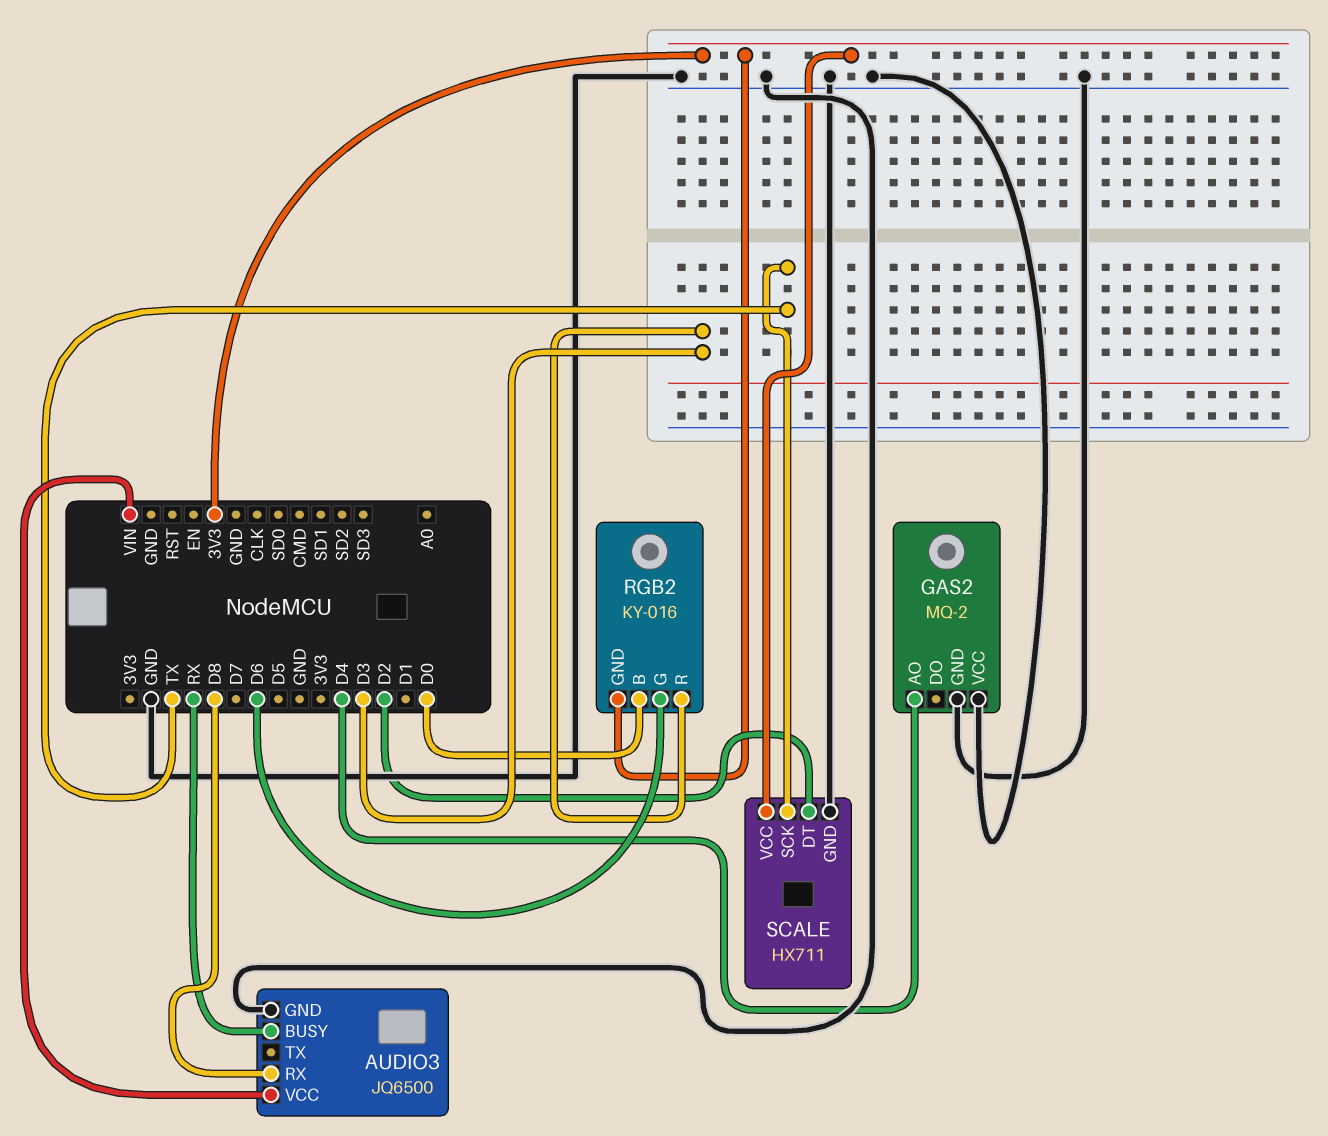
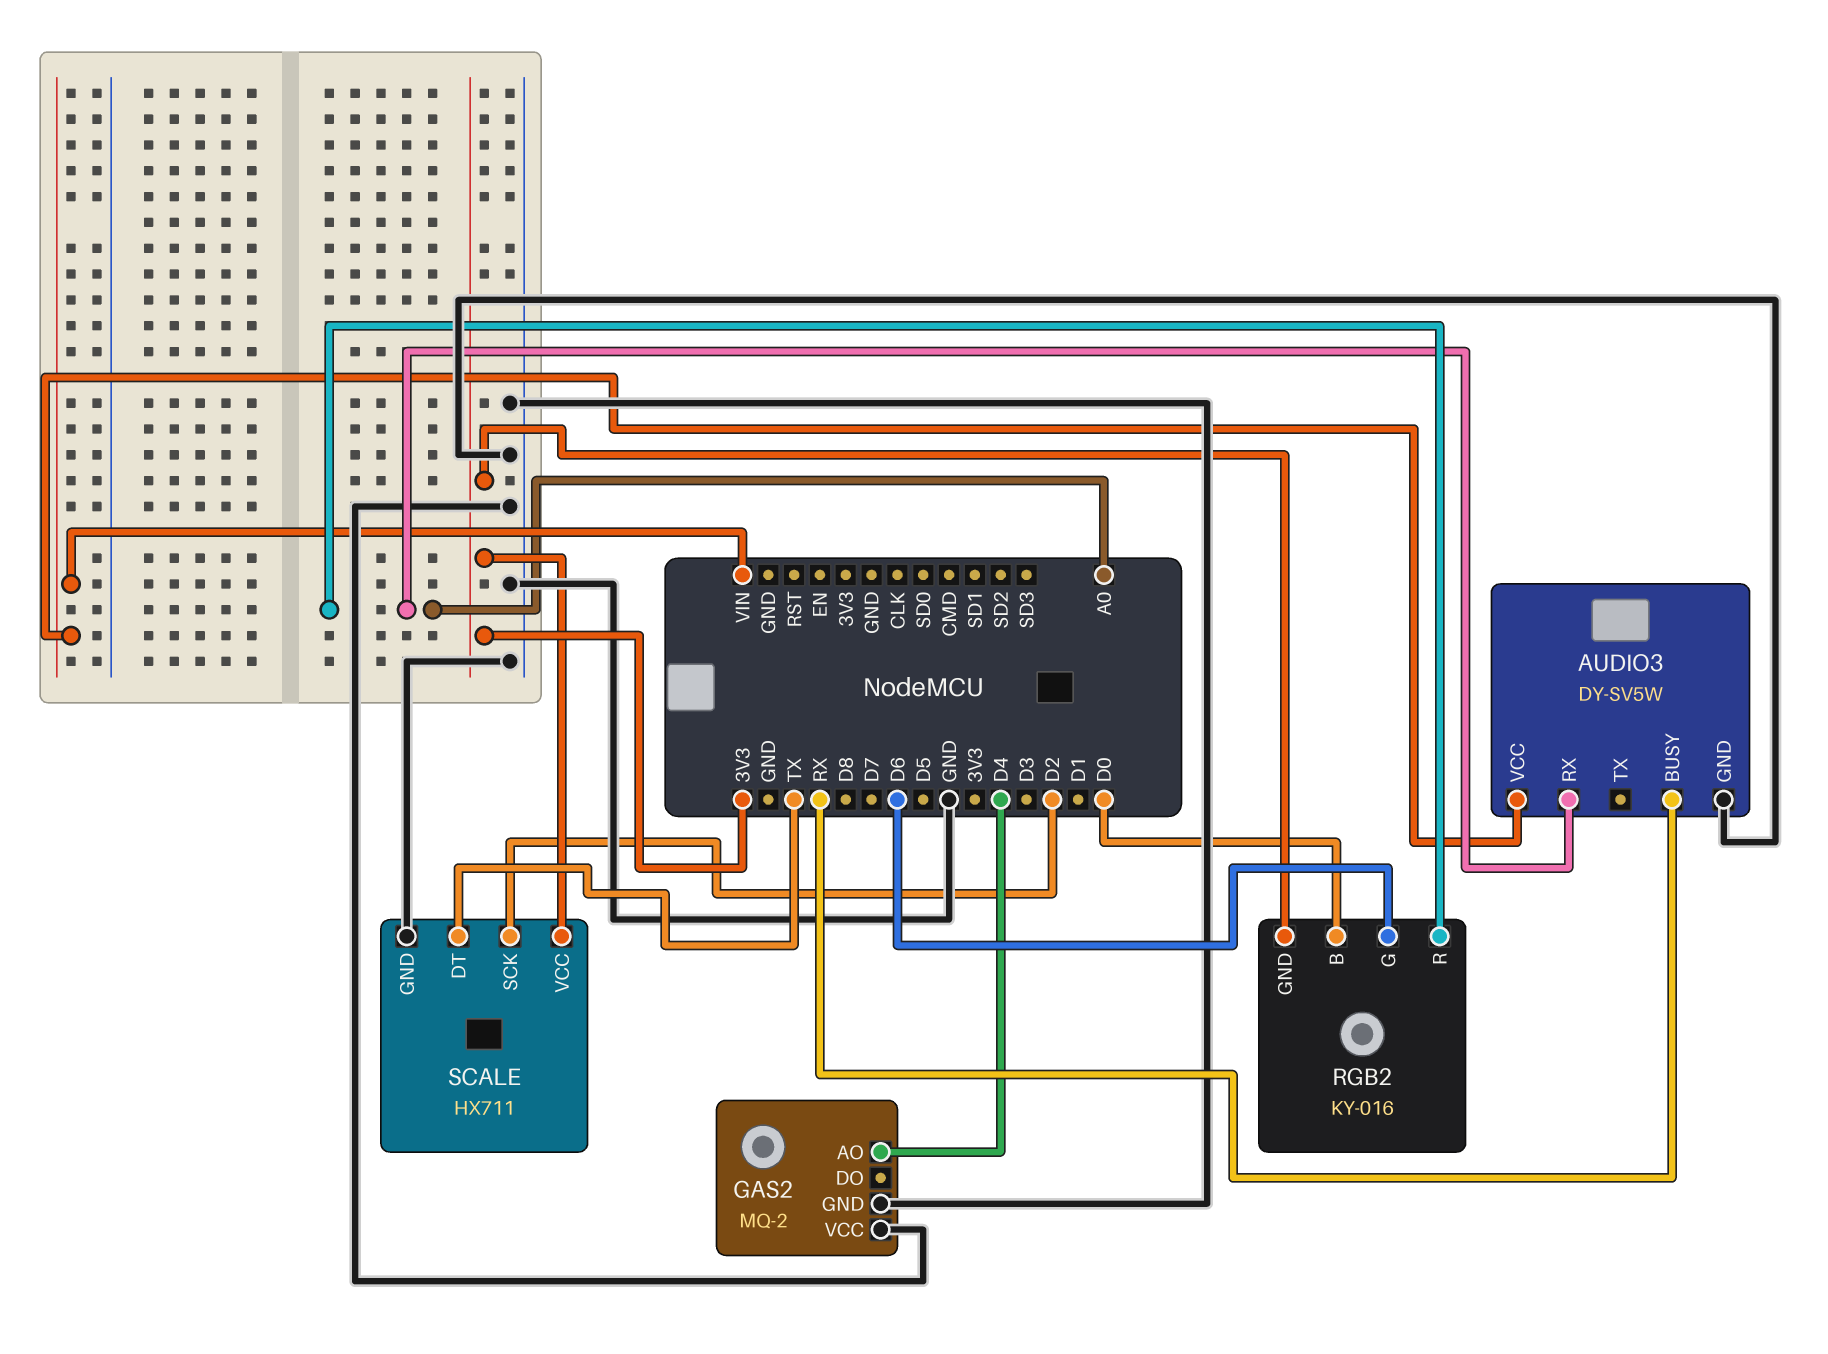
AUDIO3: JQ6500 -> DY-SV5W
AUDIO3 pin RX: D8 -> A0
RGB2 pin R: D3 -> A0
SCALE pin DT: D2 -> TX
SCALE pin SCK: TX -> D2

